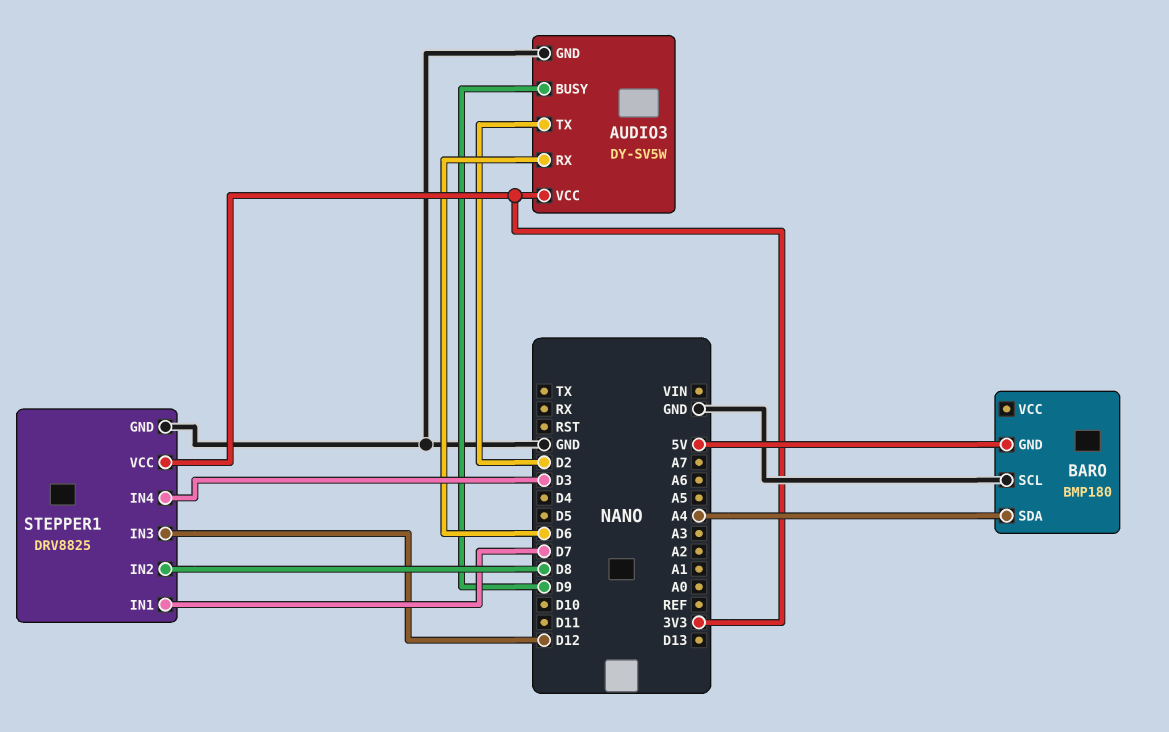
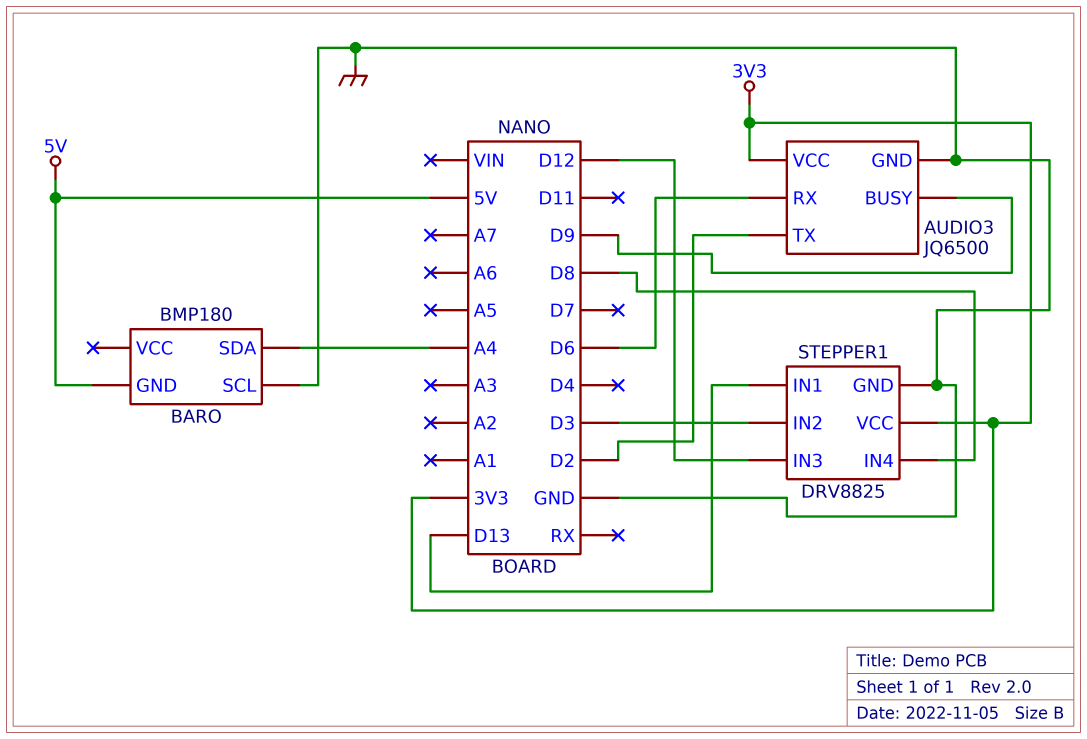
AUDIO3: DY-SV5W -> JQ6500
STEPPER1 pin IN1: D7 -> D13
STEPPER1 pin IN2: D8 -> D3
STEPPER1 pin IN4: D3 -> D8

